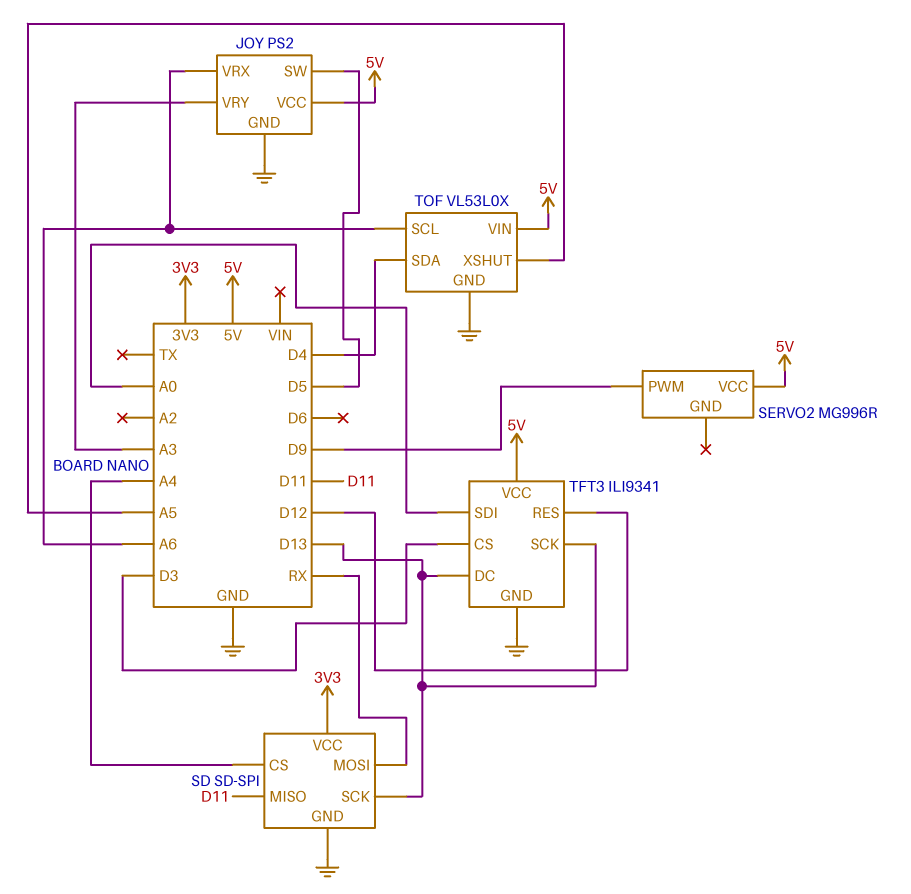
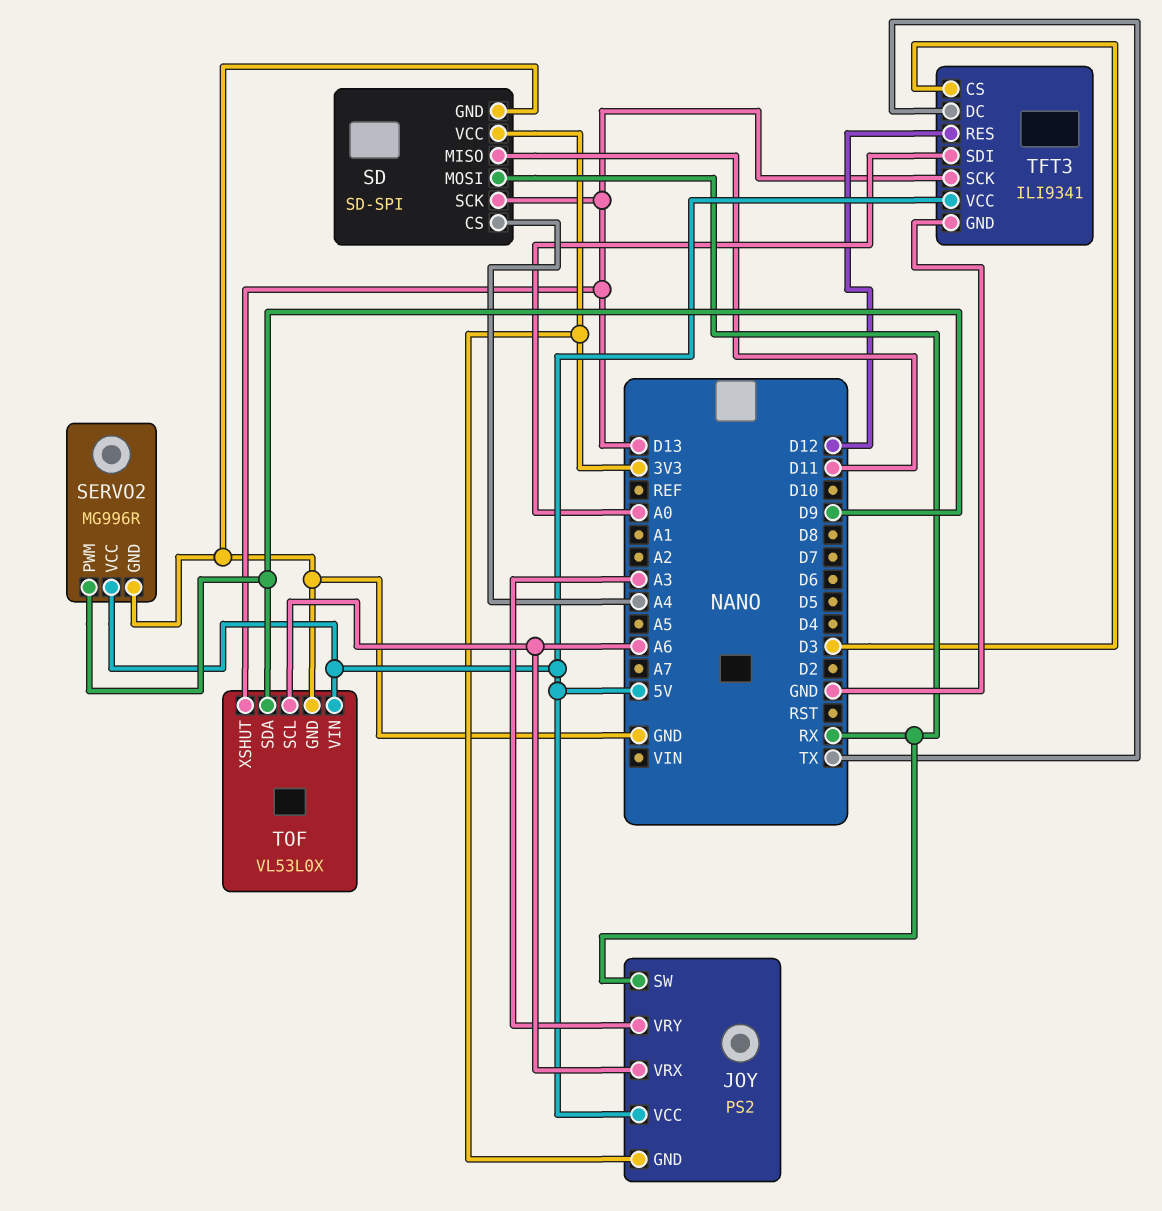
JOY pin GND: GND -> 3V3
JOY pin SW: D5 -> RX
SERVO2 pin GND: none -> GND
TFT3 pin DC: D13 -> TX
TOF pin SDA: D4 -> D9
TOF pin XSHUT: A5 -> D13

